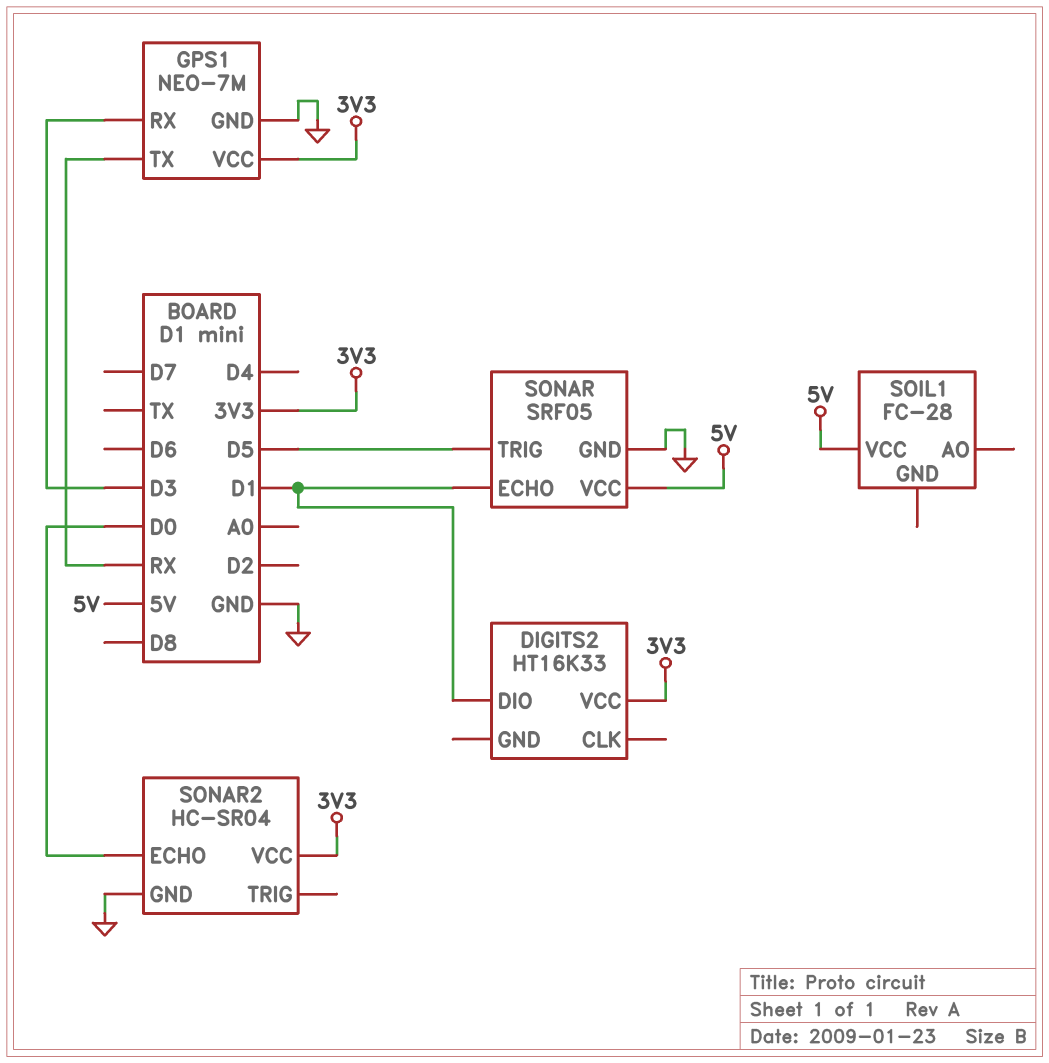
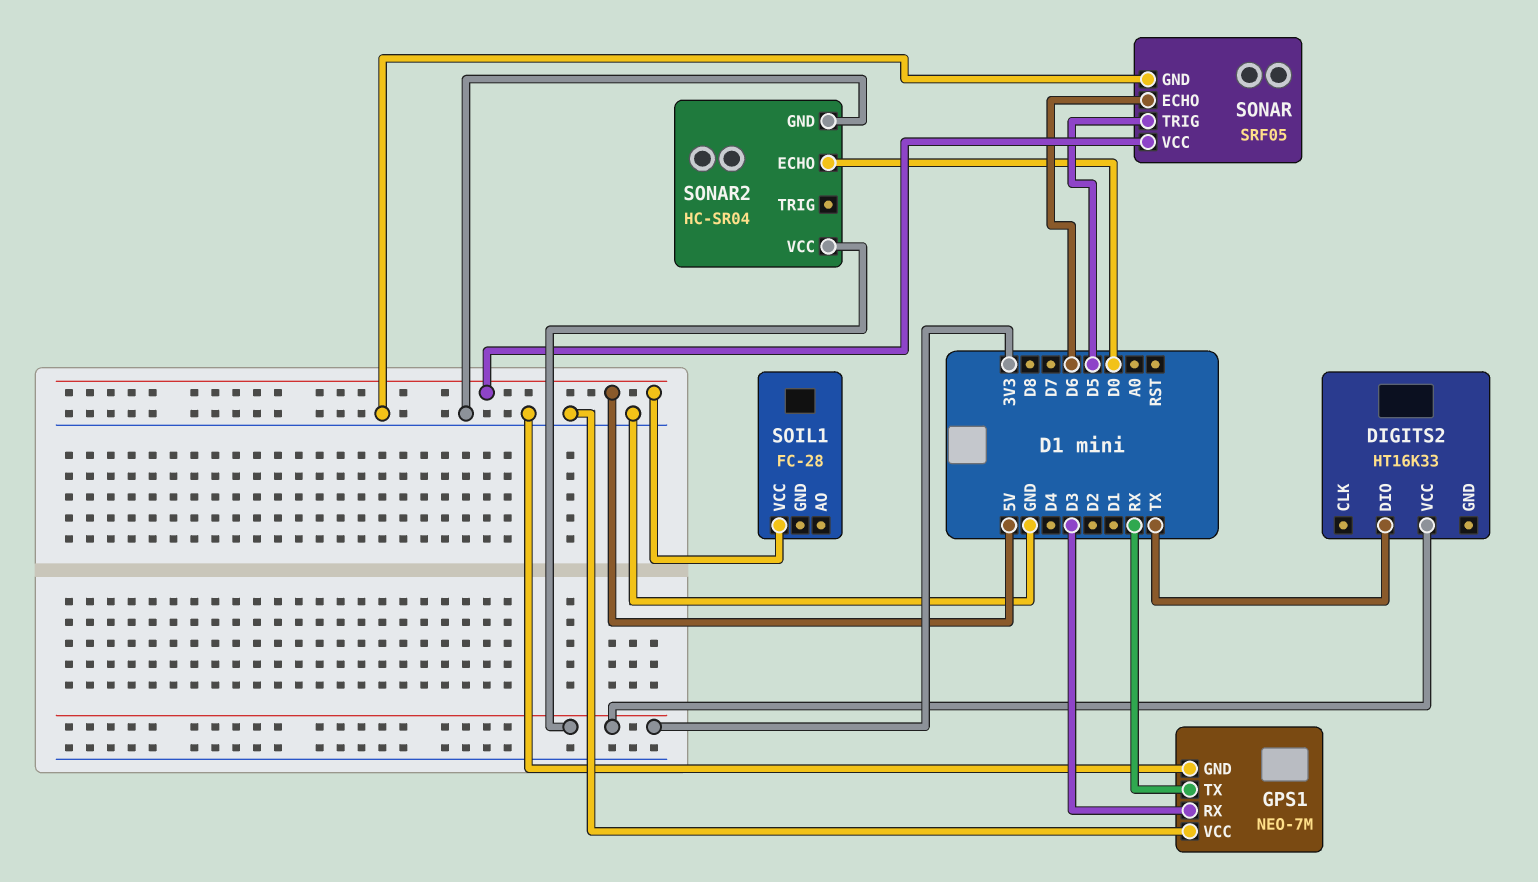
DIGITS2 pin DIO: D1 -> TX
GPS1 pin VCC: 3V3 -> GND
SONAR pin ECHO: D1 -> D6

